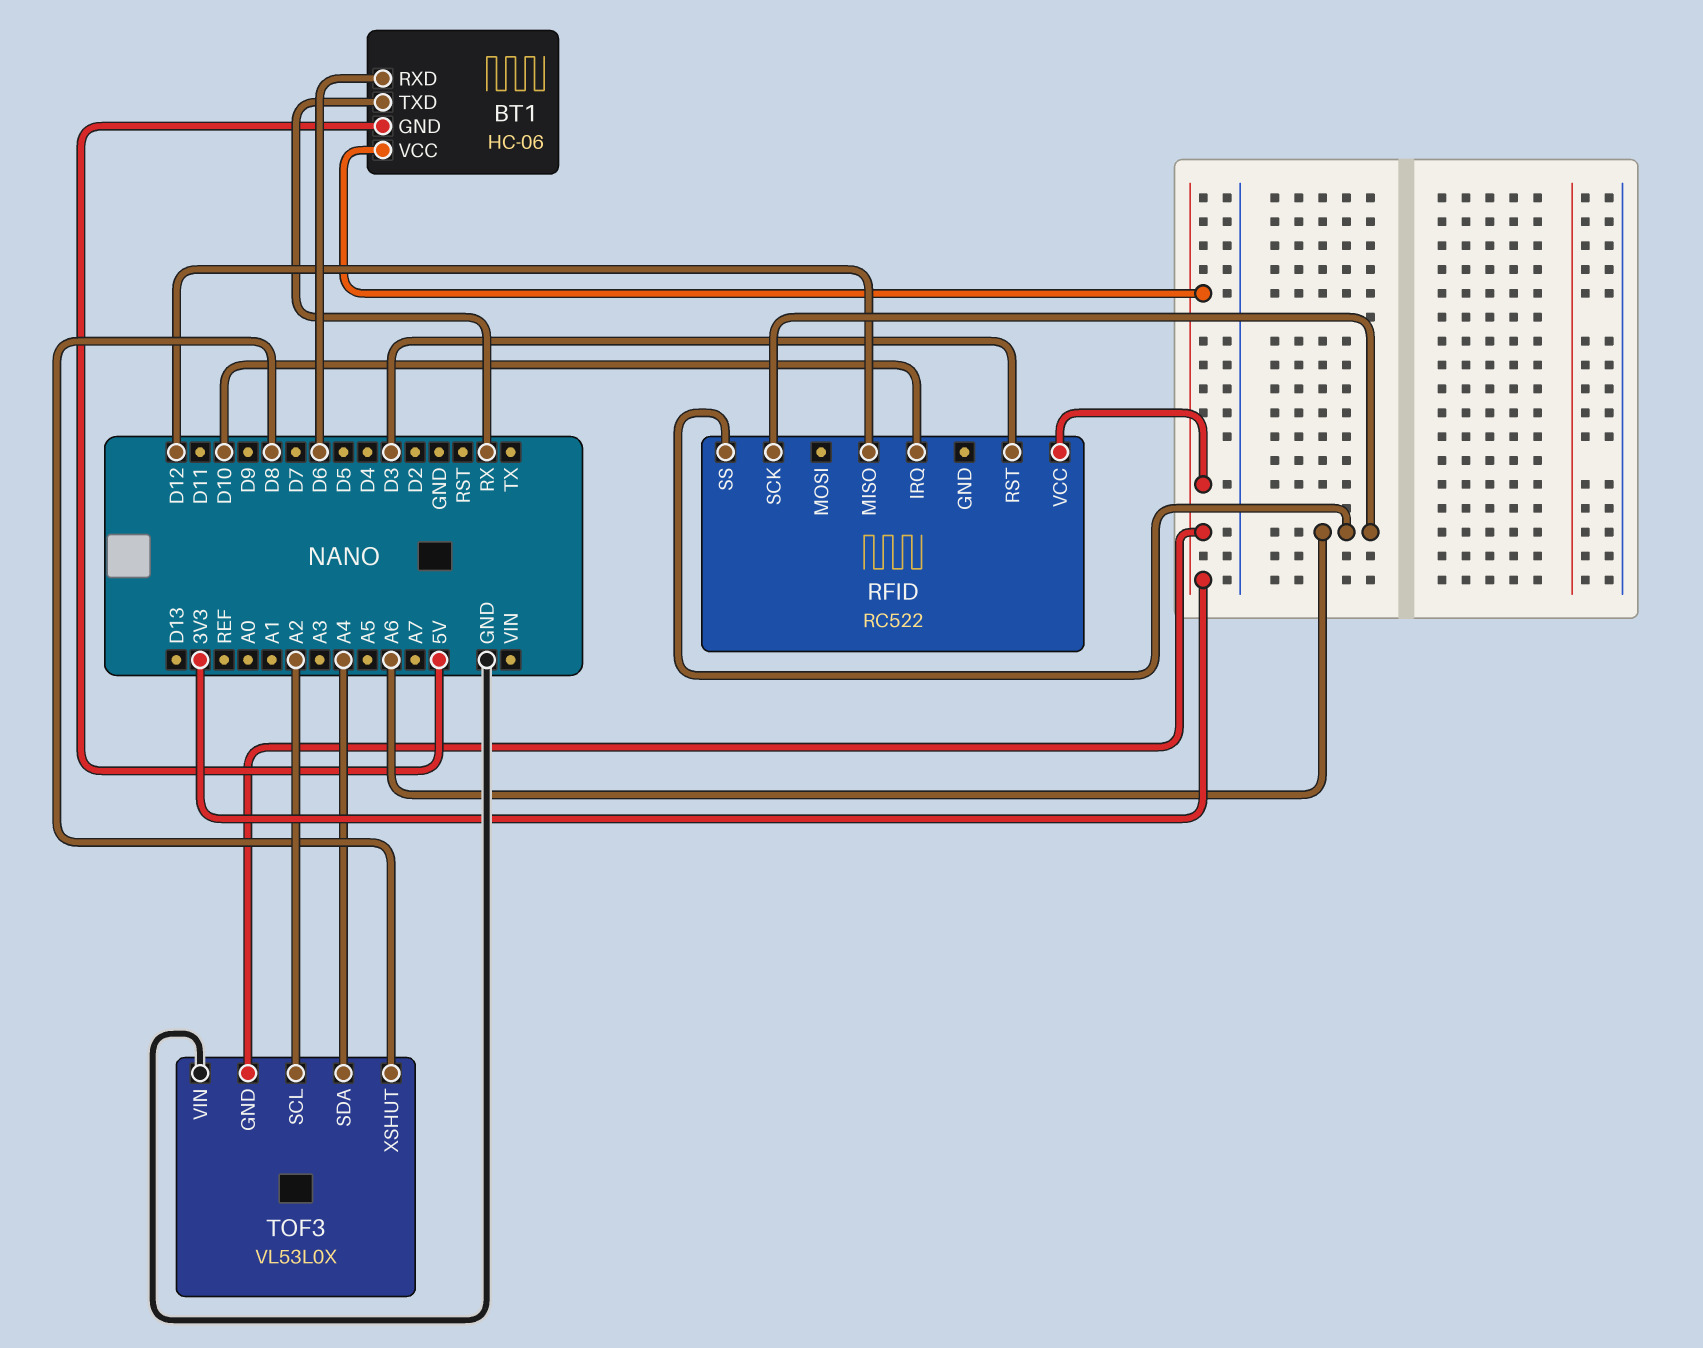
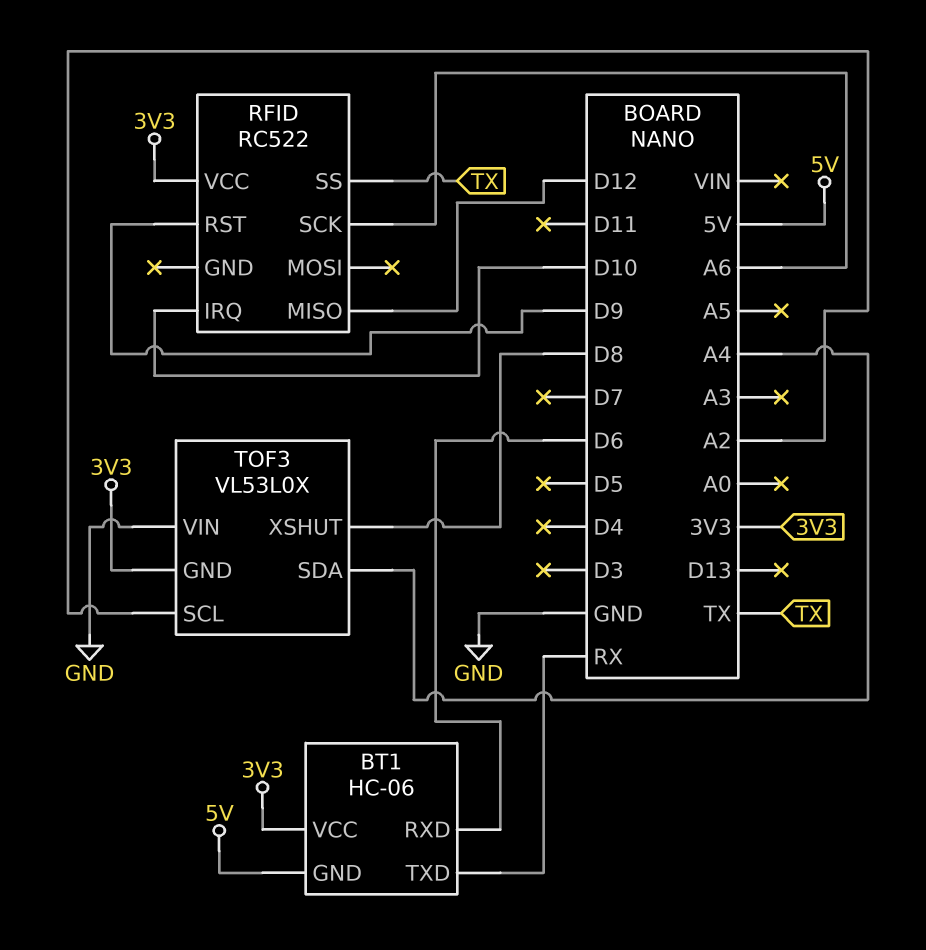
RFID pin RST: D3 -> D9
RFID pin SS: A6 -> TX

